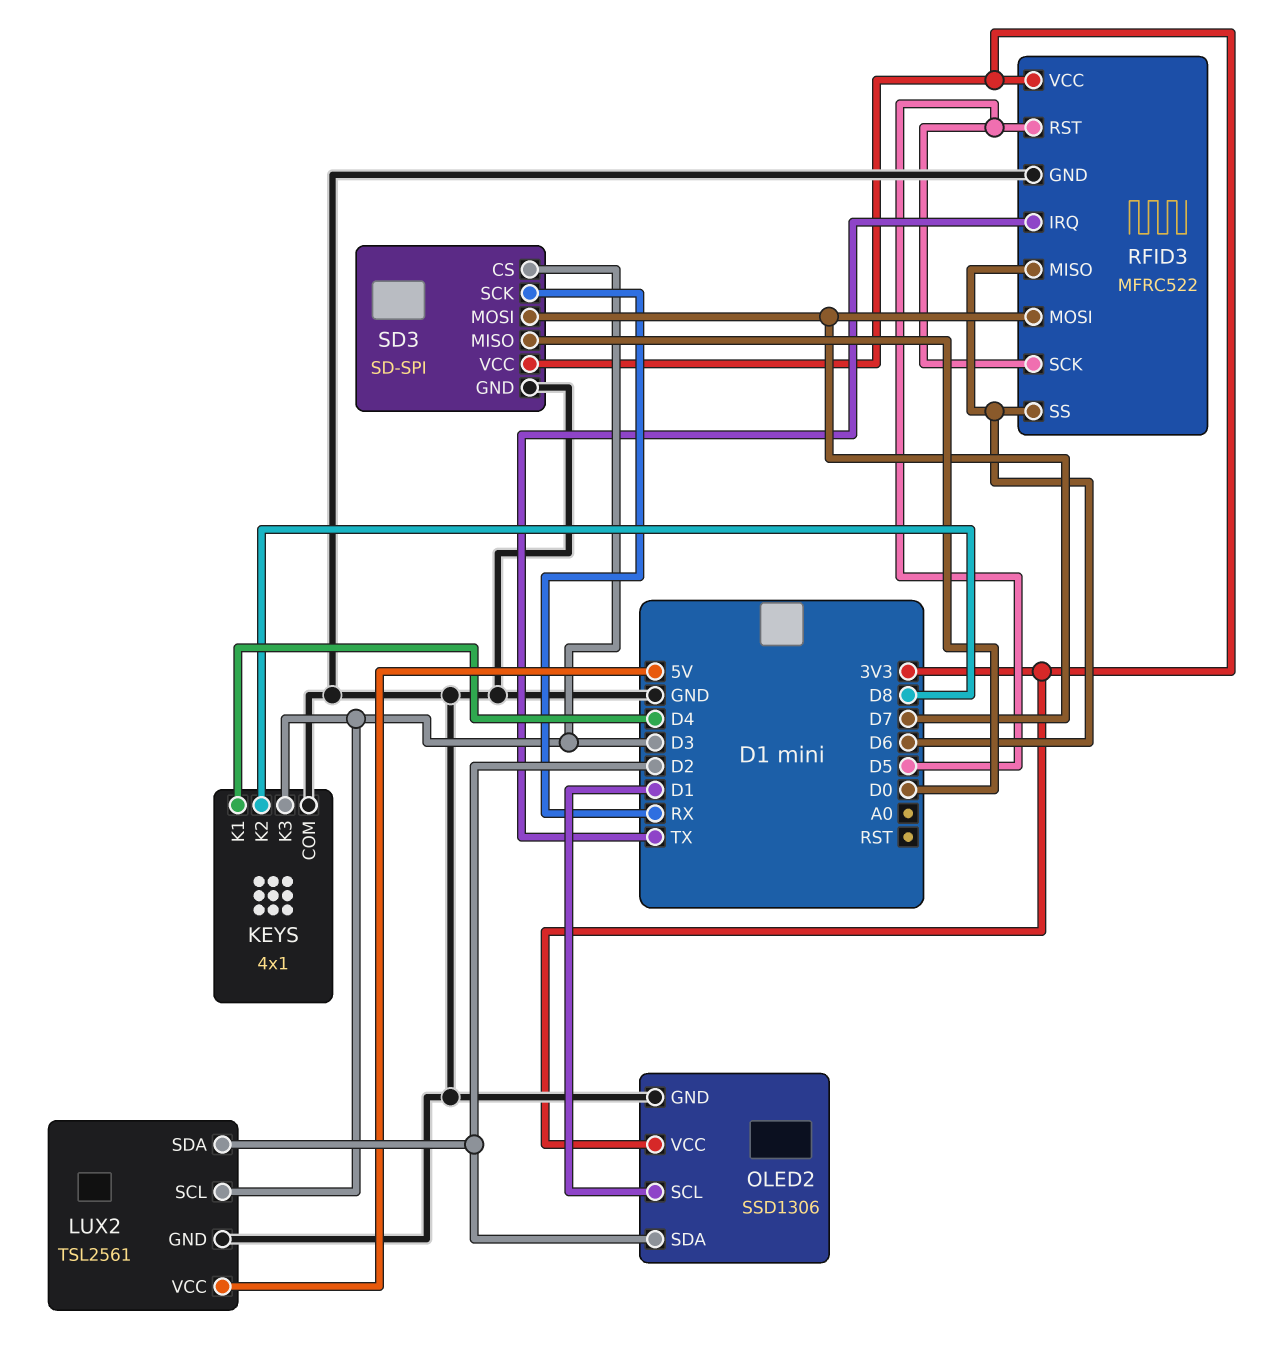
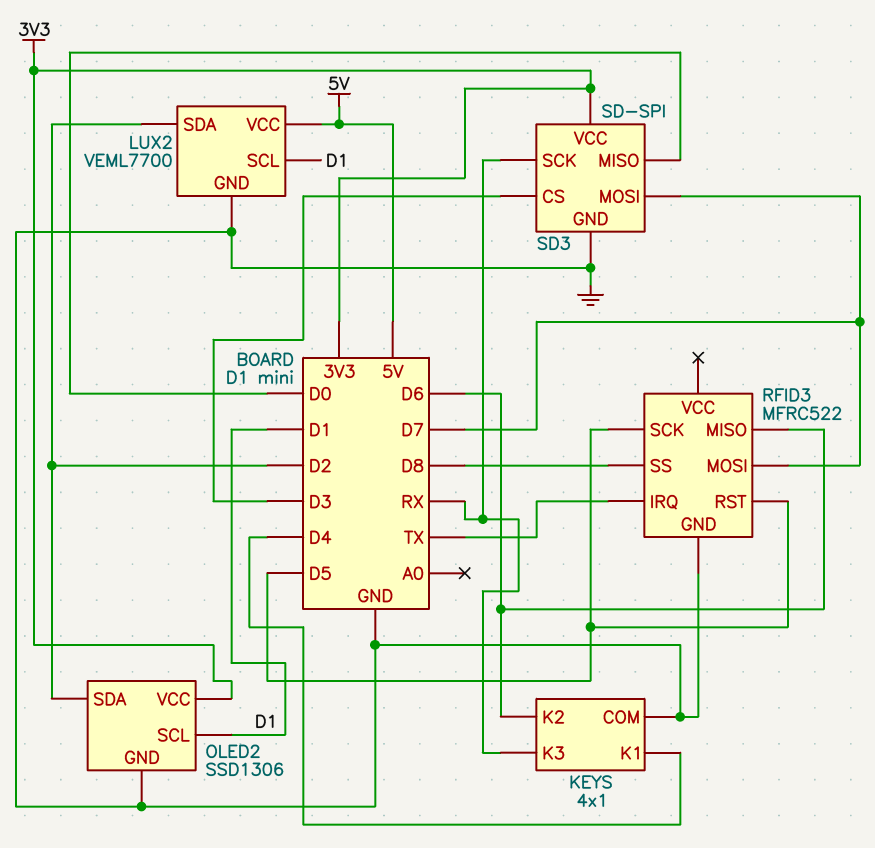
KEYS pin K2: D8 -> D6
KEYS pin K3: D3 -> RX
LUX2: TSL2561 -> VEML7700
LUX2 pin SCL: D3 -> D1
RFID3 pin SS: D6 -> D8
RFID3 pin VCC: 3V3 -> none

